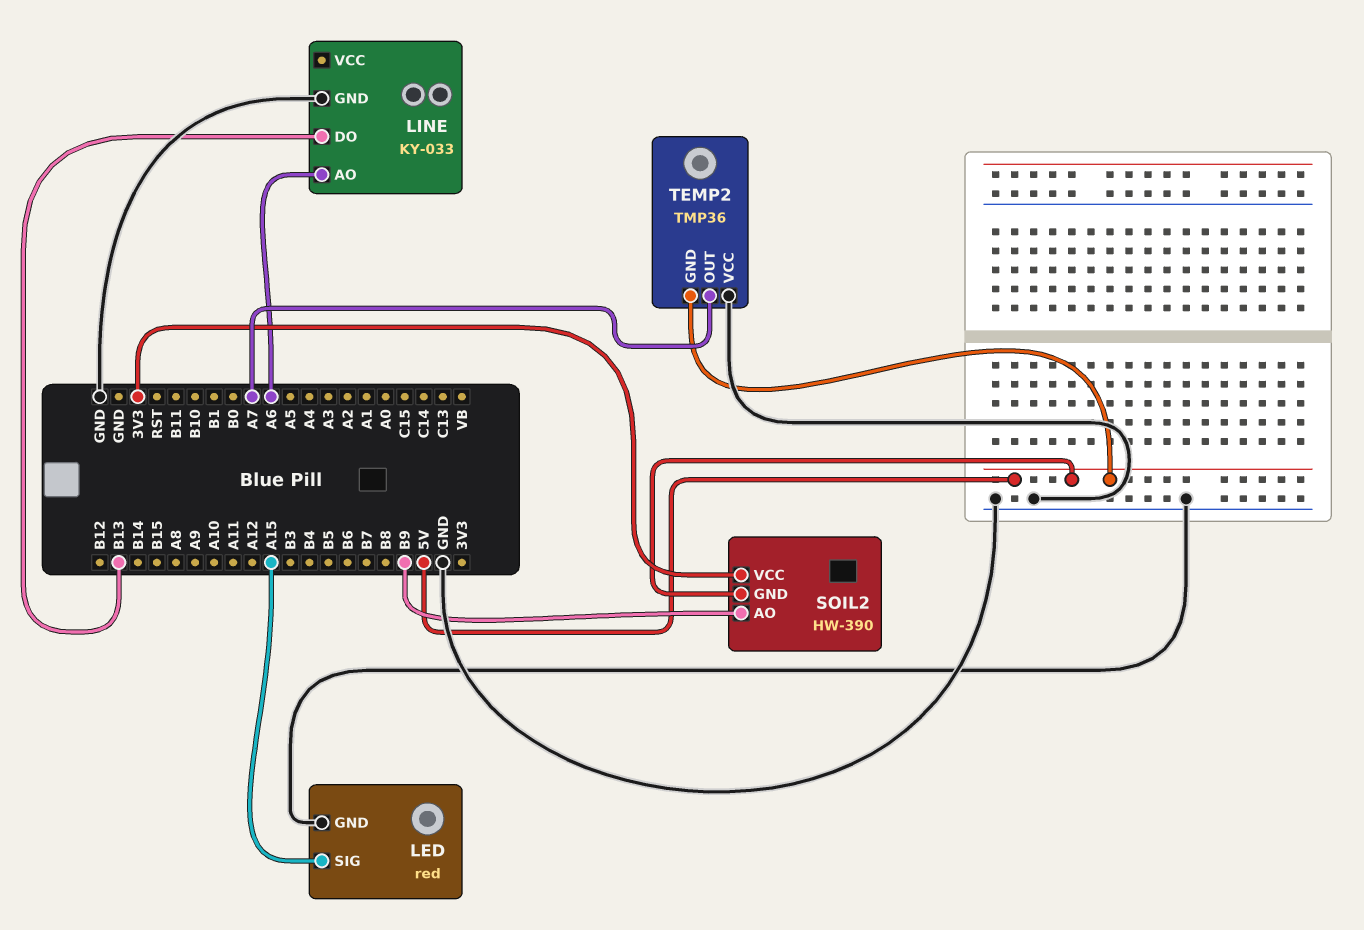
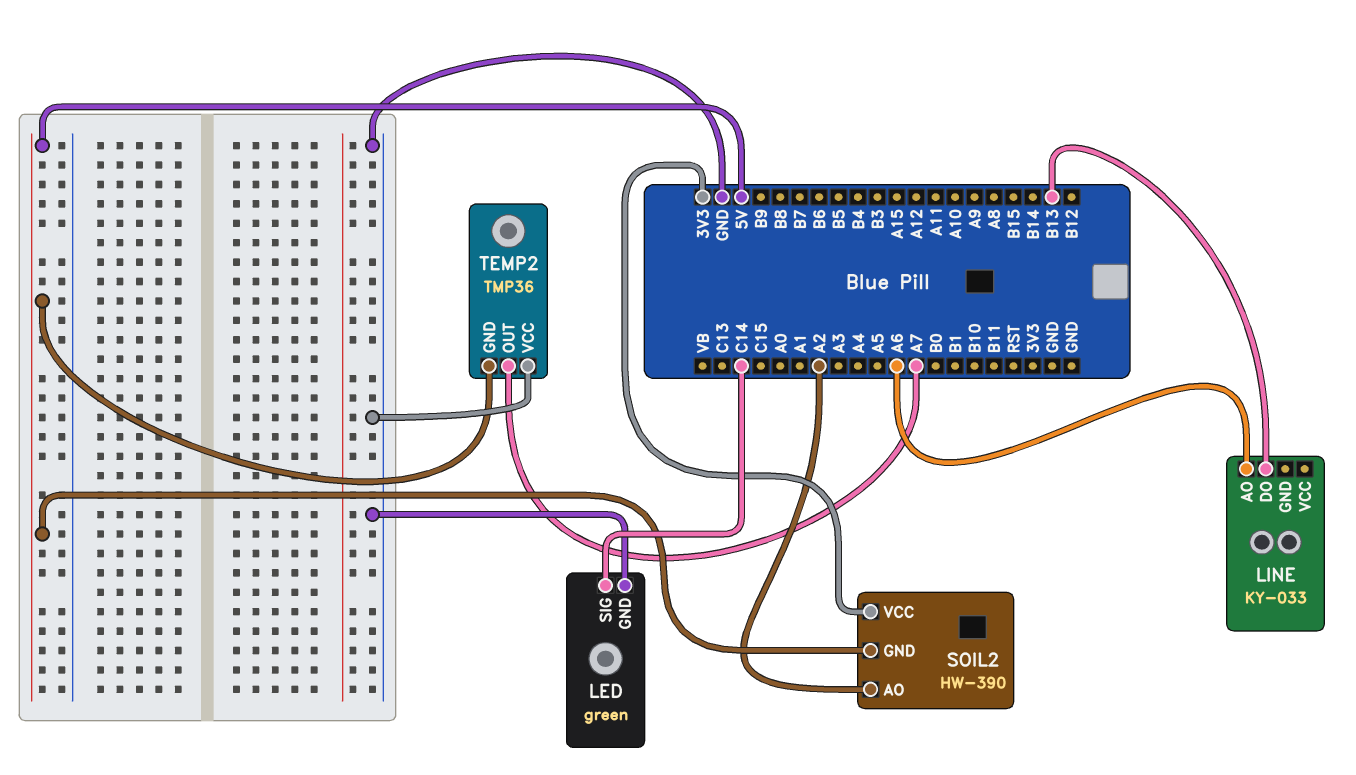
LED: red -> green
LED pin SIG: A15 -> C14
LINE pin GND: GND -> none
SOIL2 pin AO: B9 -> A2

